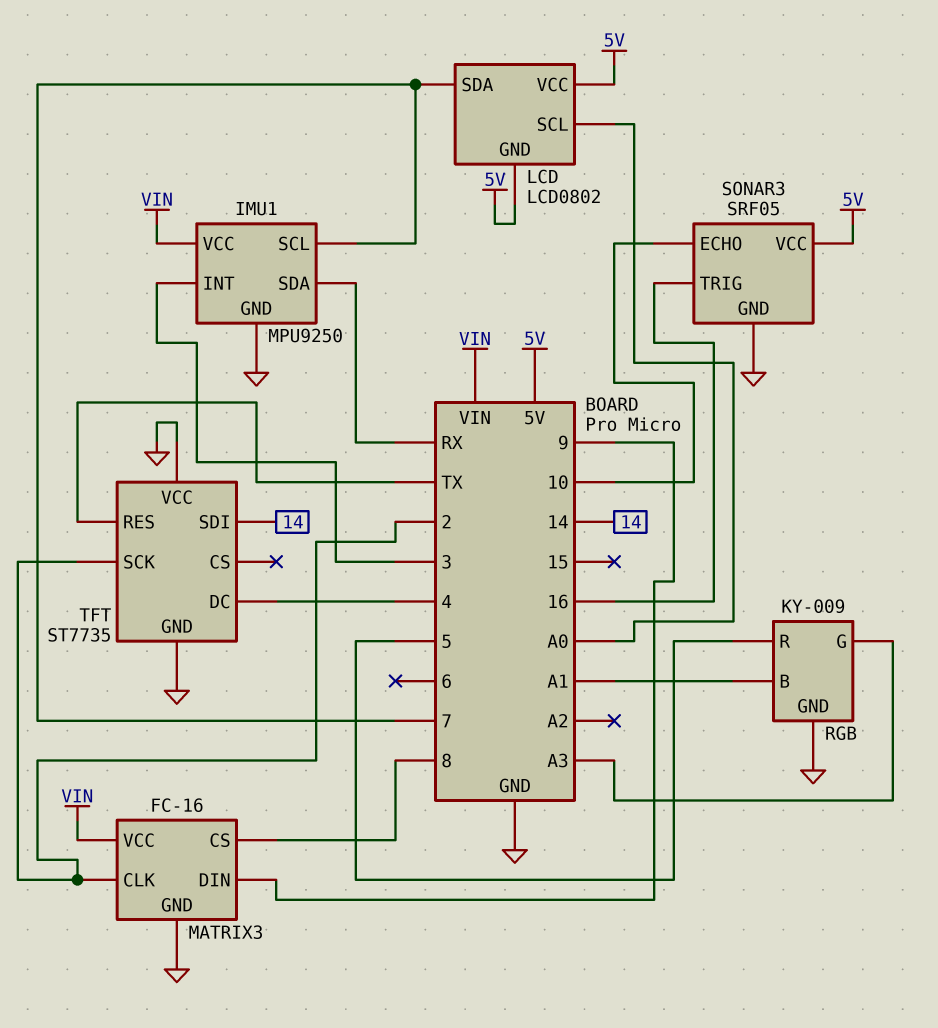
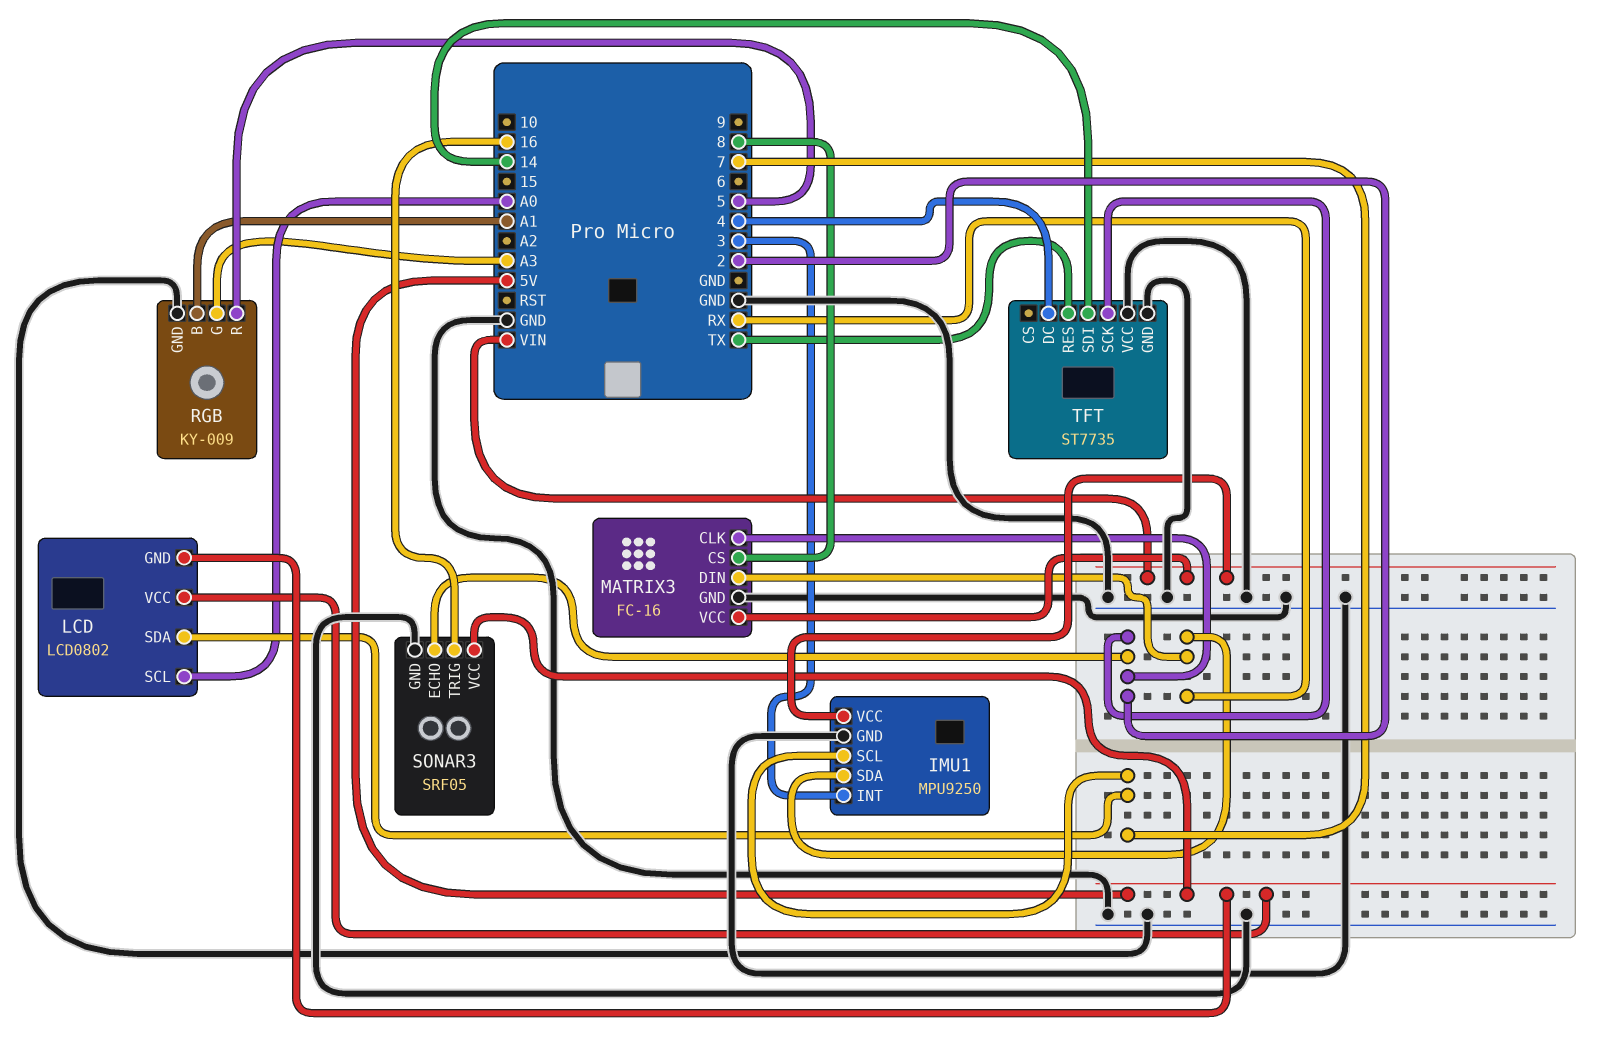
MATRIX3 pin DIN: 9 -> RX
SONAR3 pin ECHO: 10 -> 2

